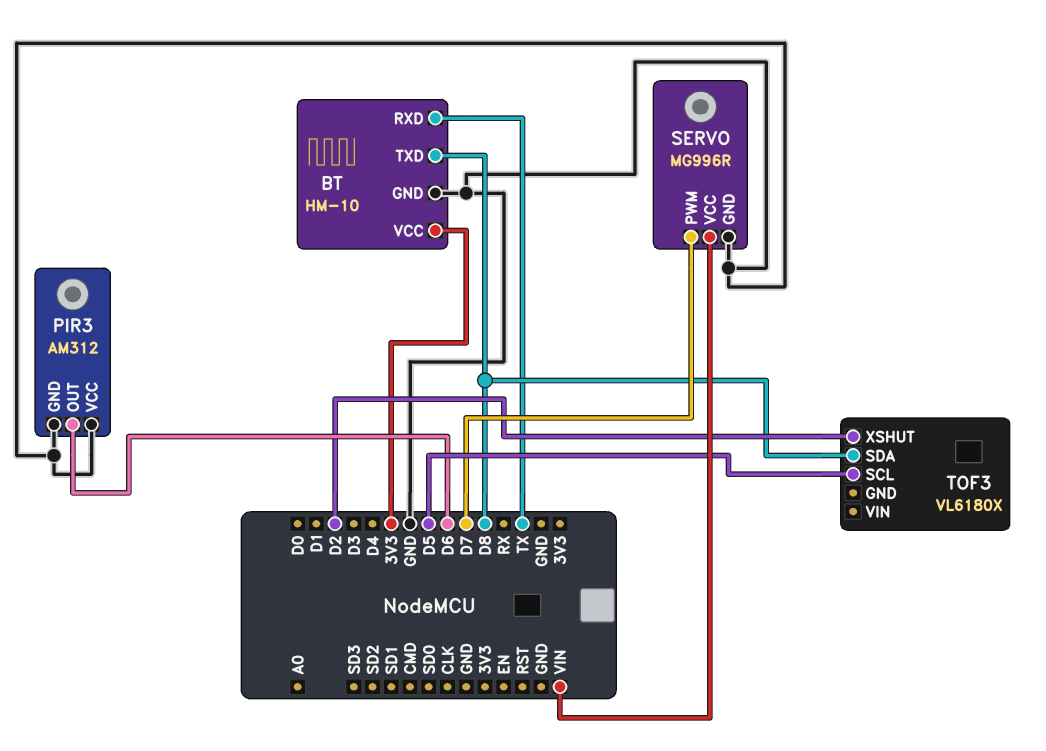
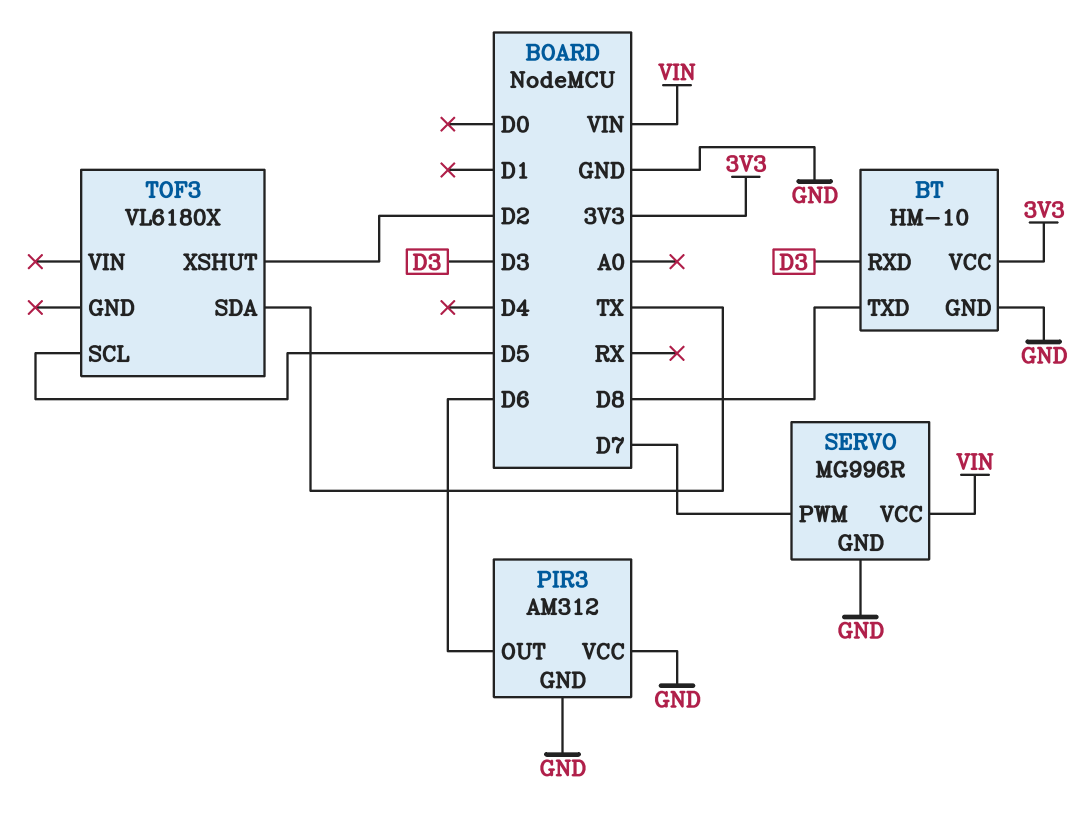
BT pin RXD: TX -> D3
TOF3 pin SDA: D8 -> TX

